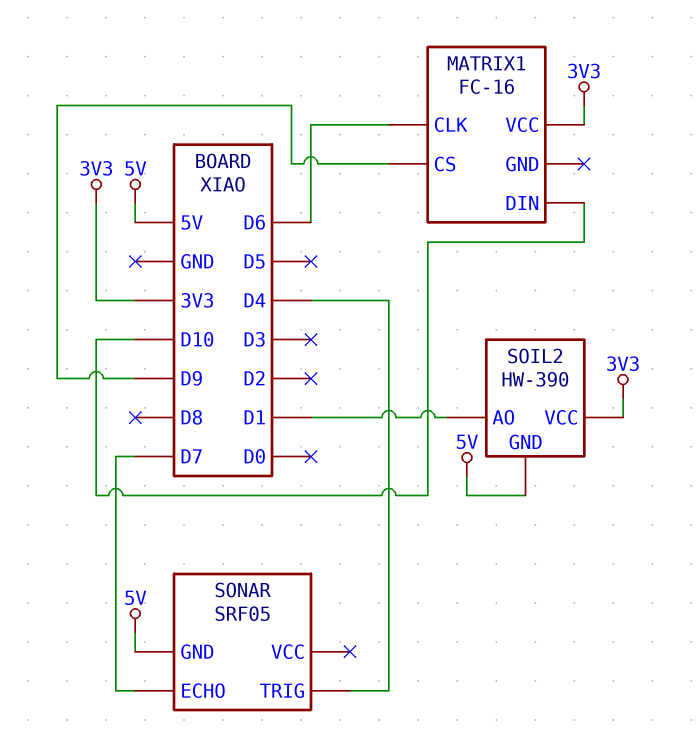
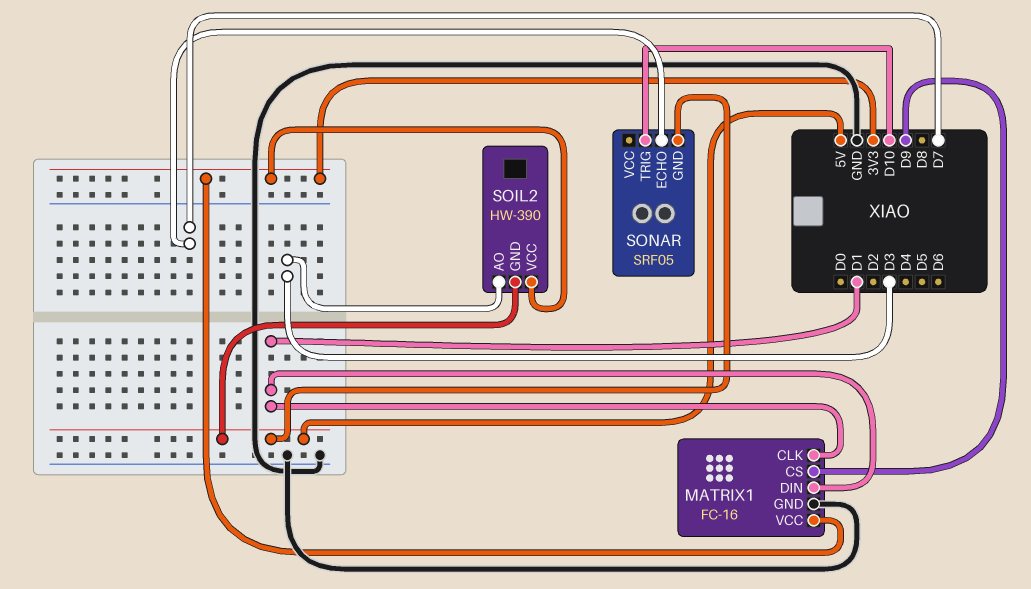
MATRIX1 pin CLK: D6 -> D1
MATRIX1 pin DIN: D10 -> D1
MATRIX1 pin GND: none -> GND
SOIL2 pin AO: D1 -> D3
SONAR pin TRIG: D4 -> D10

